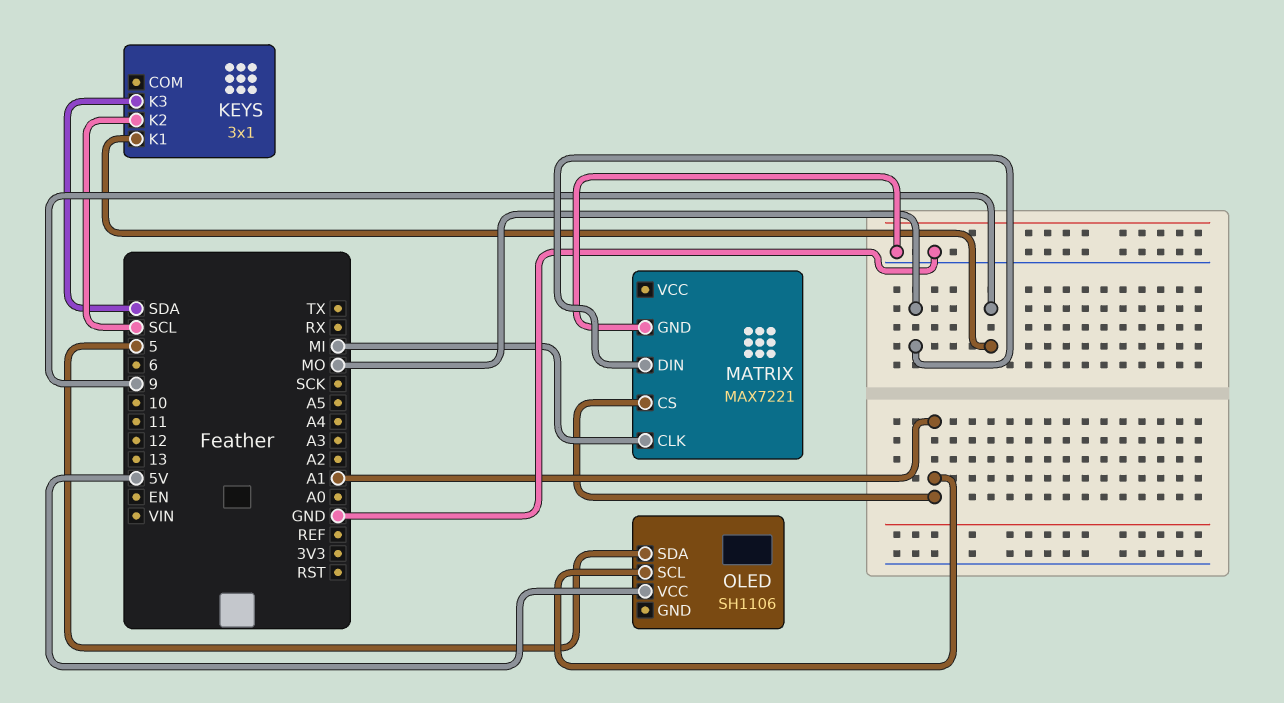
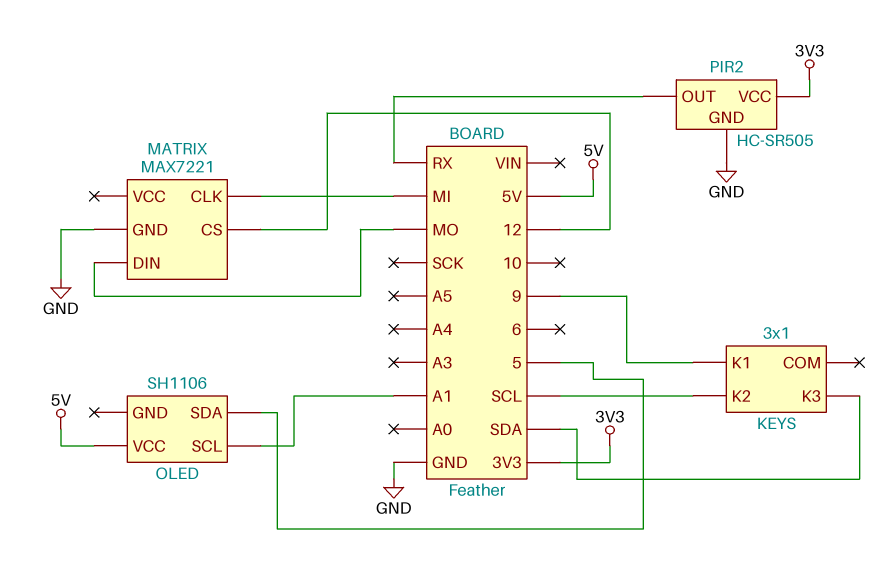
MATRIX pin CS: A1 -> 12
PIR2: none -> HC-SR505
PIR2 pin GND: none -> GND
PIR2 pin OUT: none -> RX
PIR2 pin VCC: none -> 3V3

